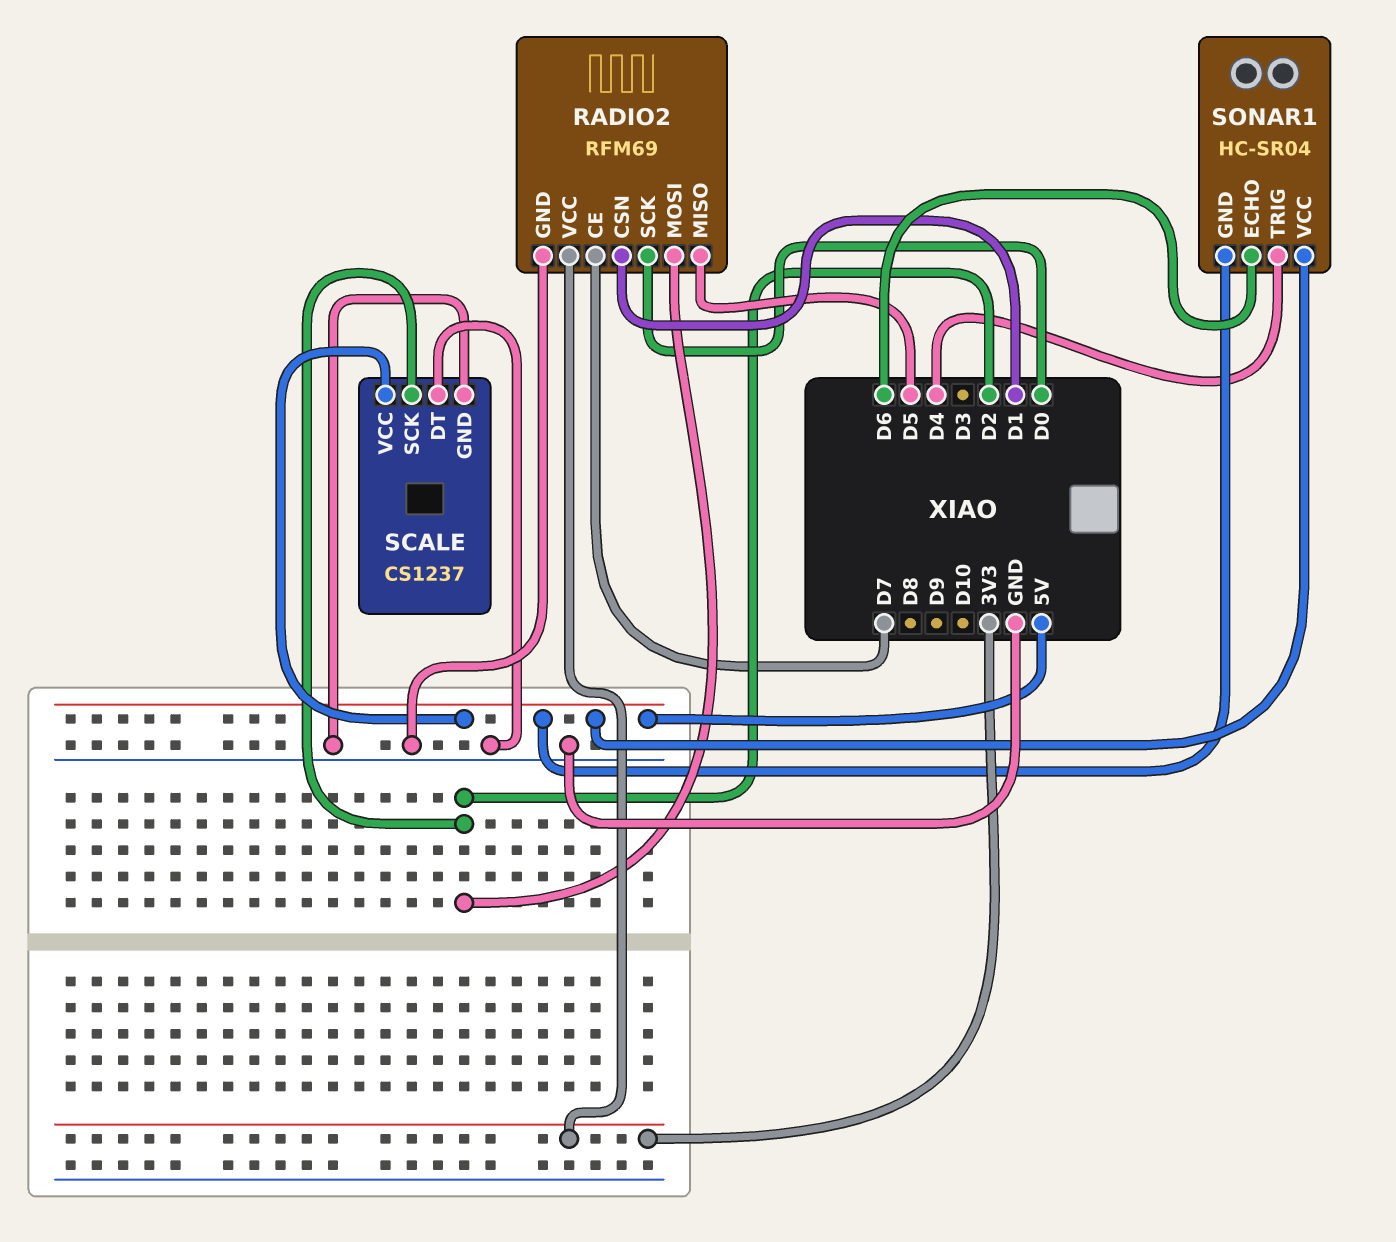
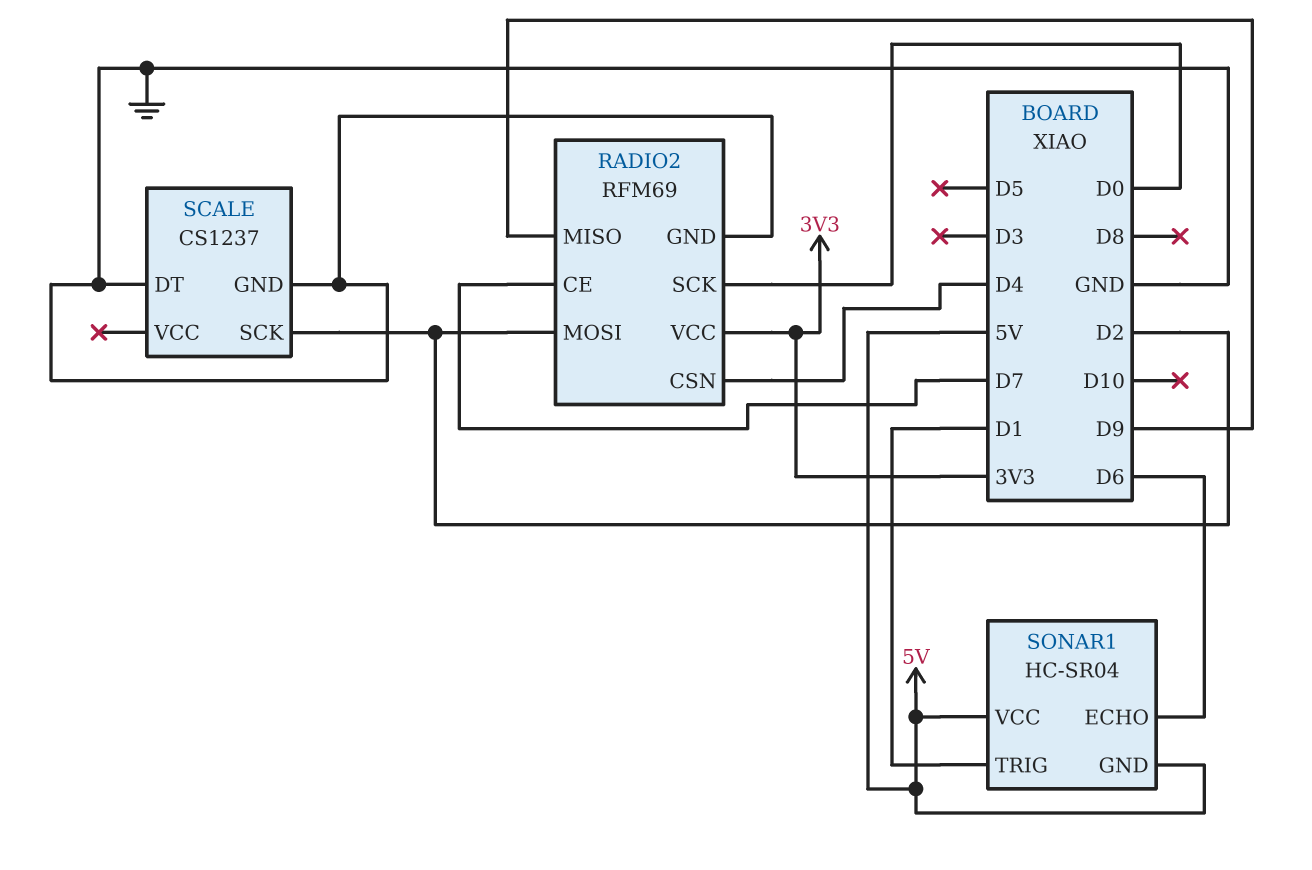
RADIO2 pin CSN: D1 -> D4
RADIO2 pin MISO: D5 -> D9
SCALE pin VCC: 5V -> none
SONAR1 pin TRIG: D4 -> D1

